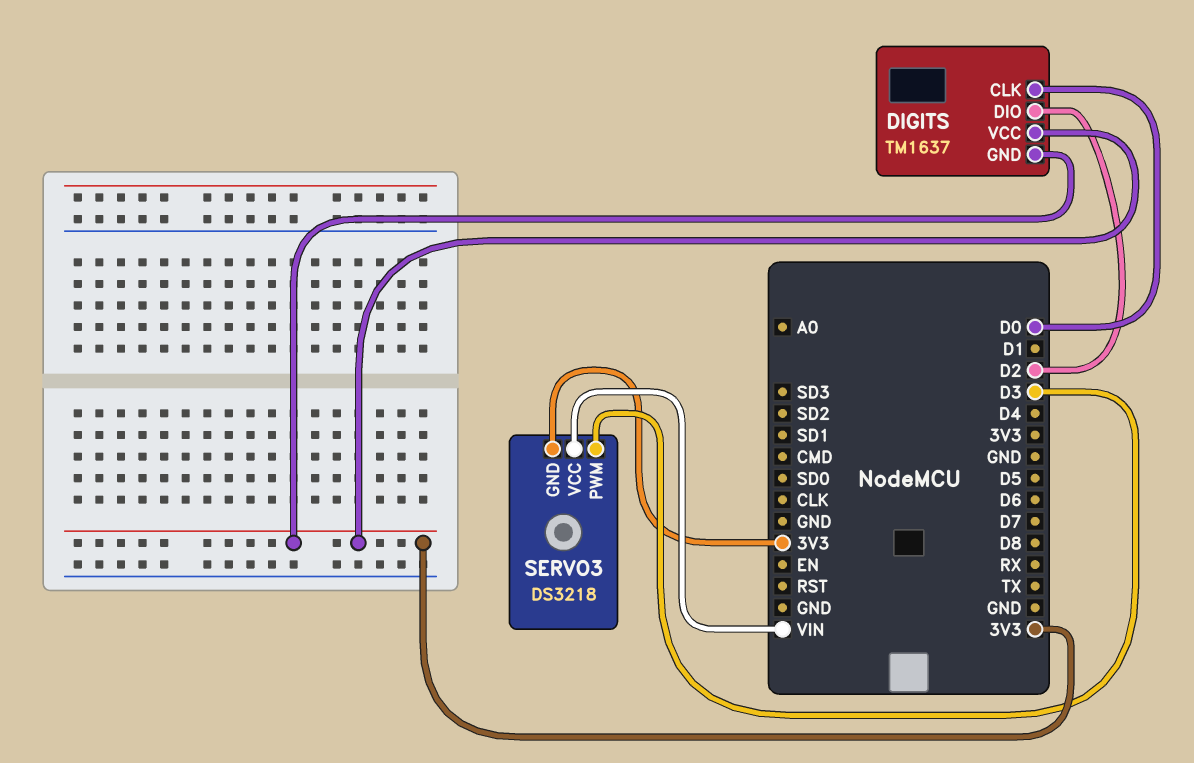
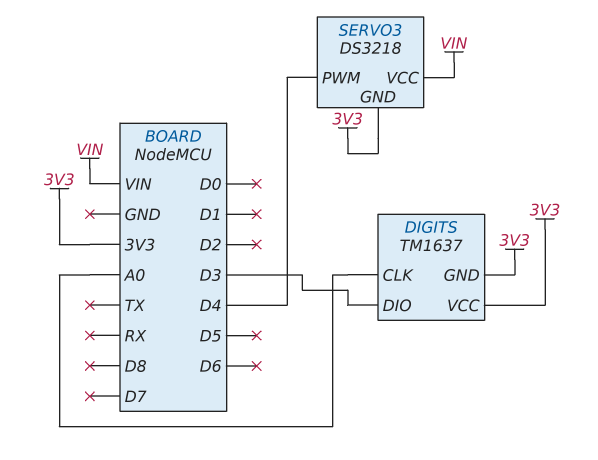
DIGITS pin CLK: D0 -> A0
DIGITS pin DIO: D2 -> D3
SERVO3 pin PWM: D3 -> D4

